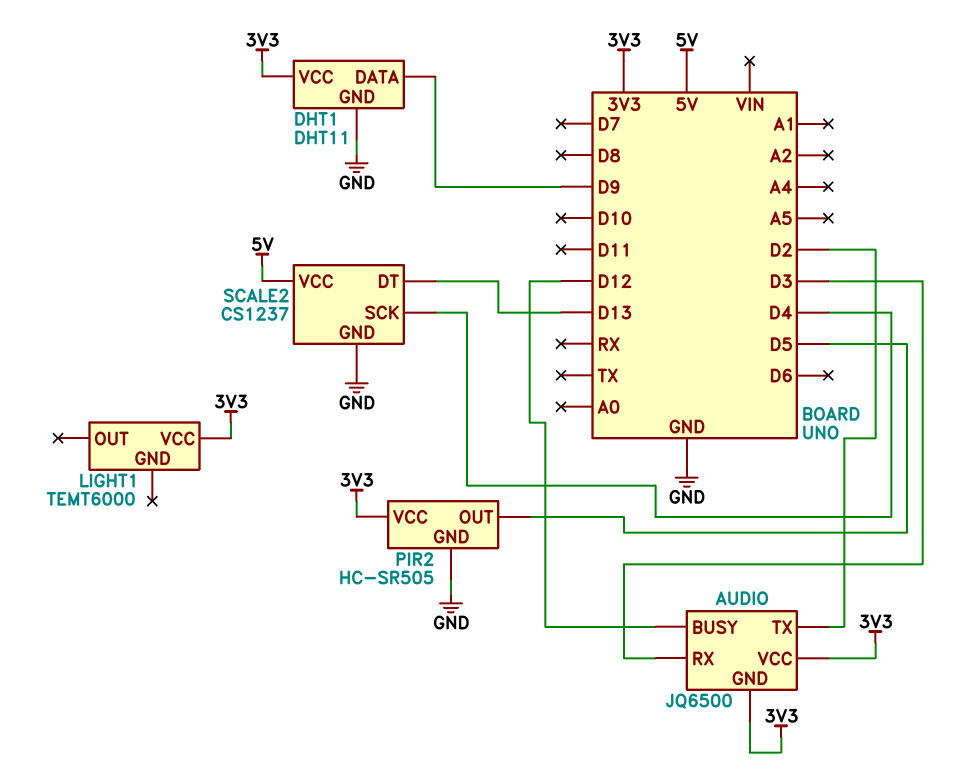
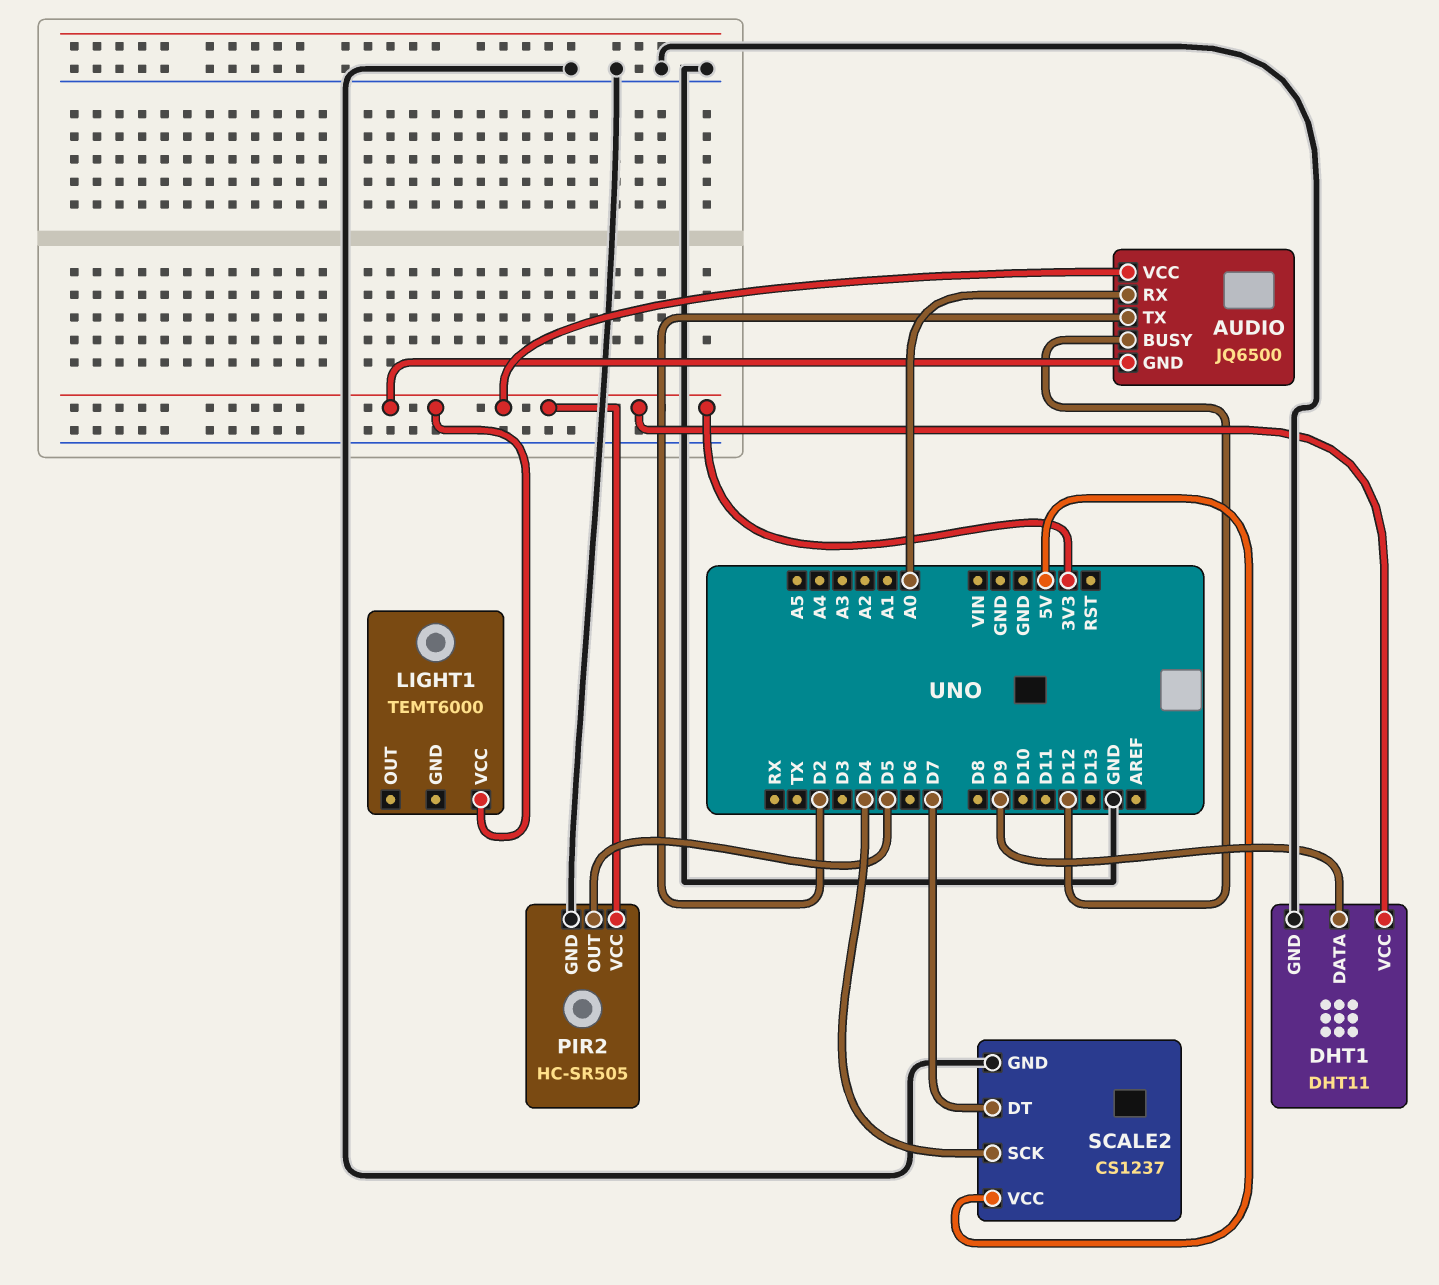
AUDIO pin RX: D3 -> A0
SCALE2 pin DT: D13 -> D7

